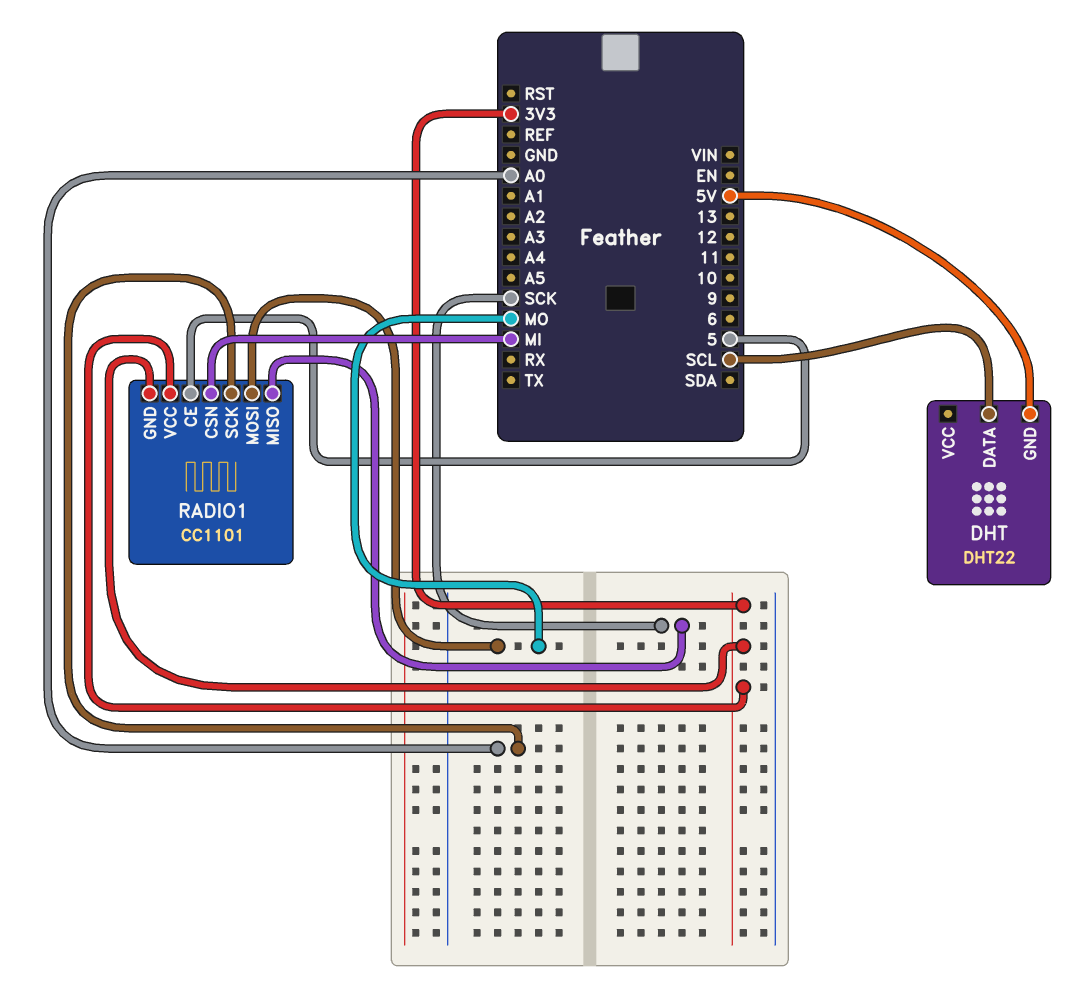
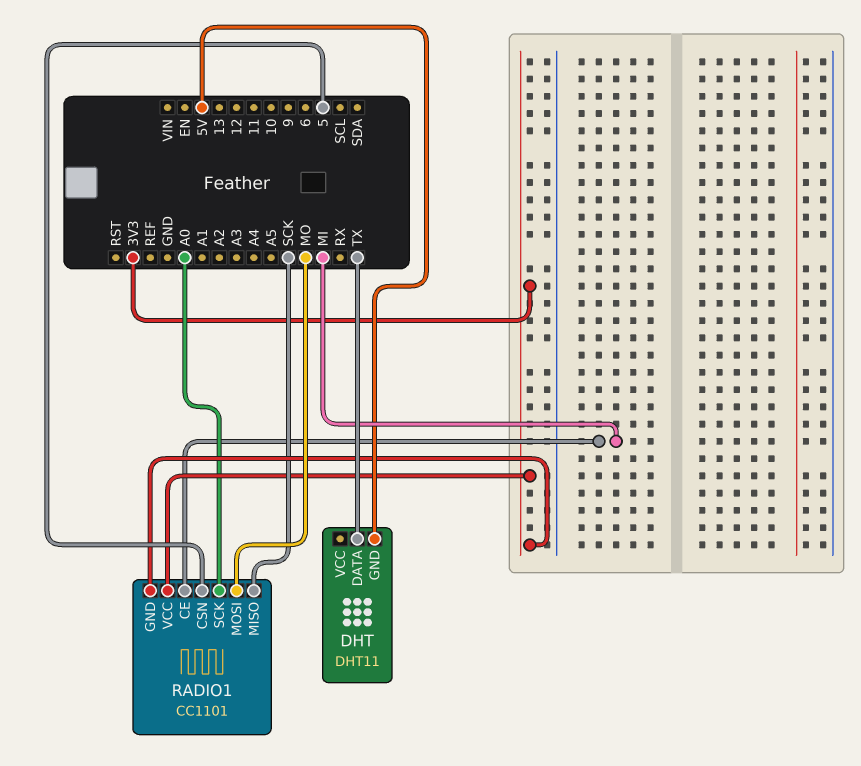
DHT: DHT22 -> DHT11
DHT pin DATA: SCL -> TX
RADIO1 pin CE: 5 -> MI
RADIO1 pin CSN: MI -> 5

